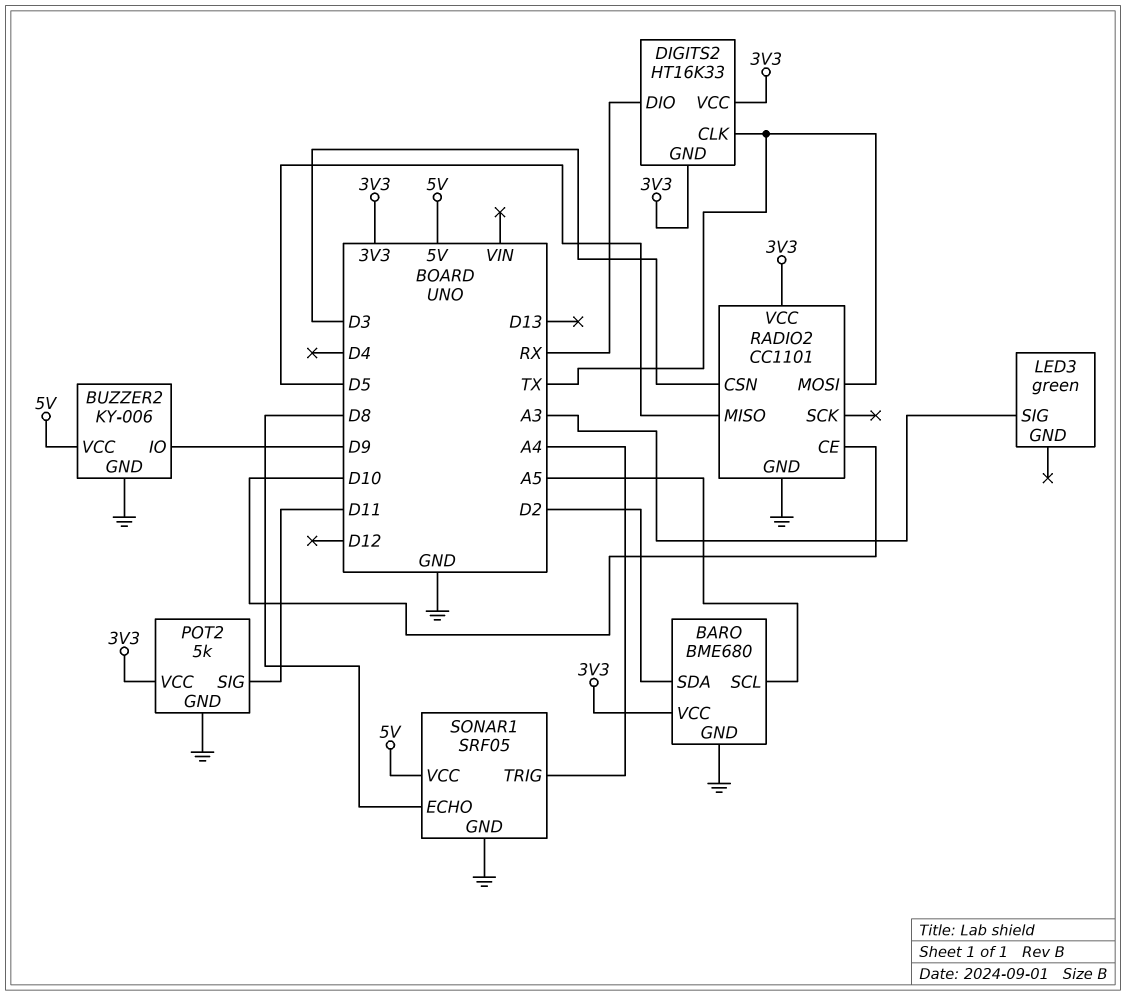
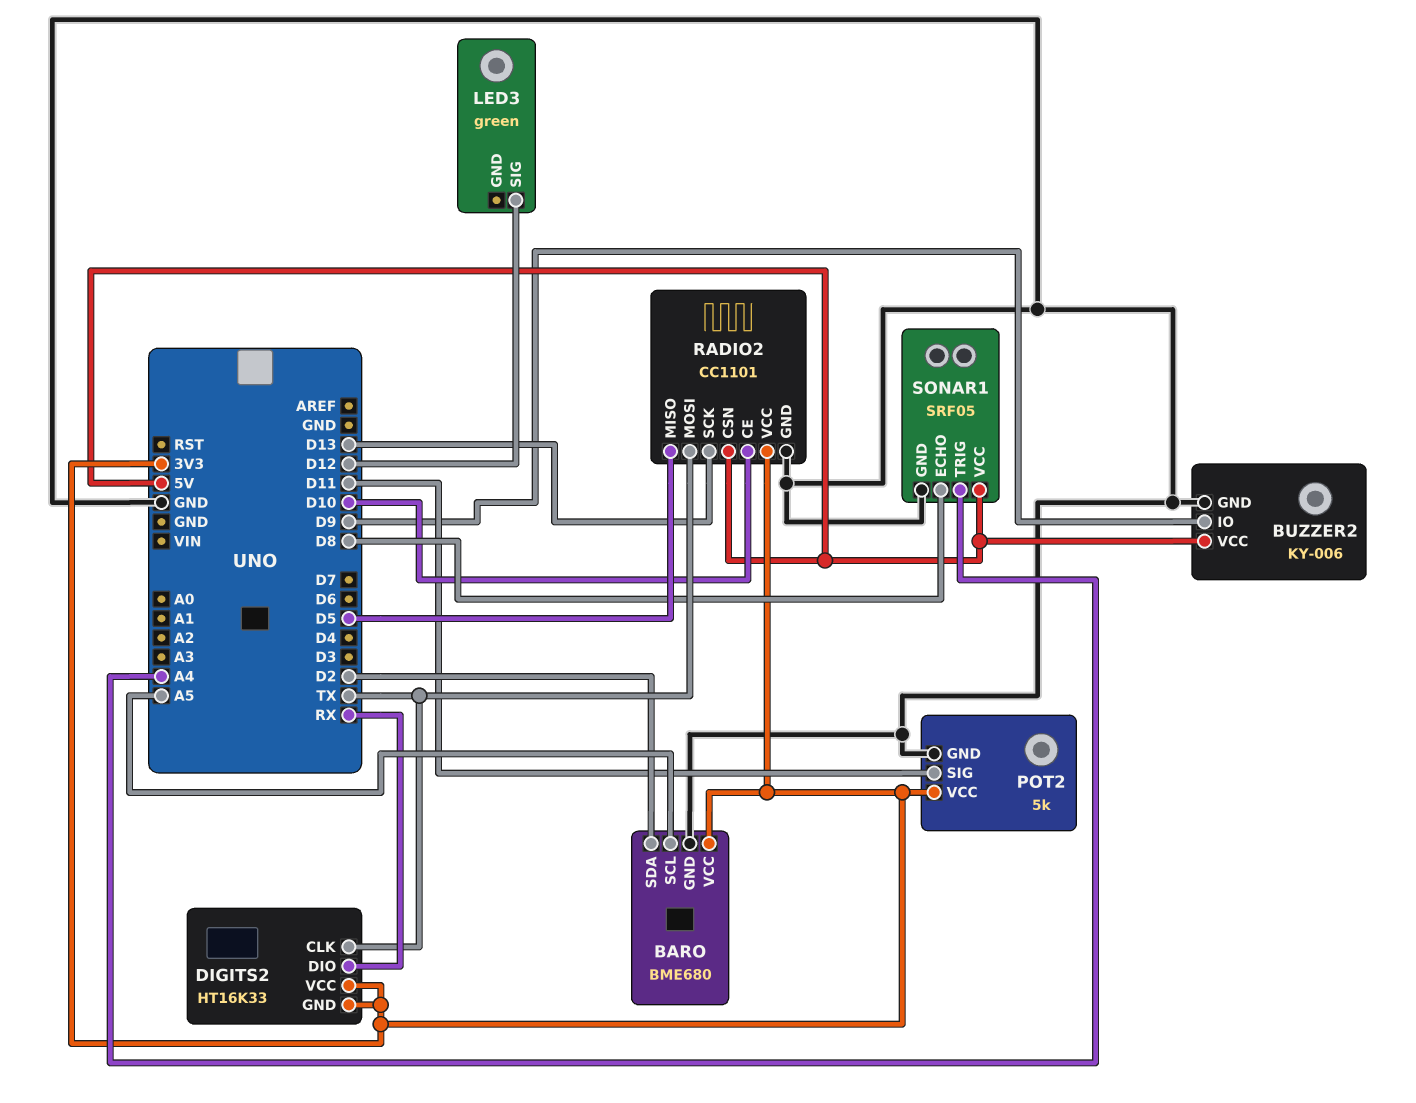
LED3 pin SIG: A3 -> D12
RADIO2 pin CSN: D3 -> 5V
RADIO2 pin SCK: none -> D13

